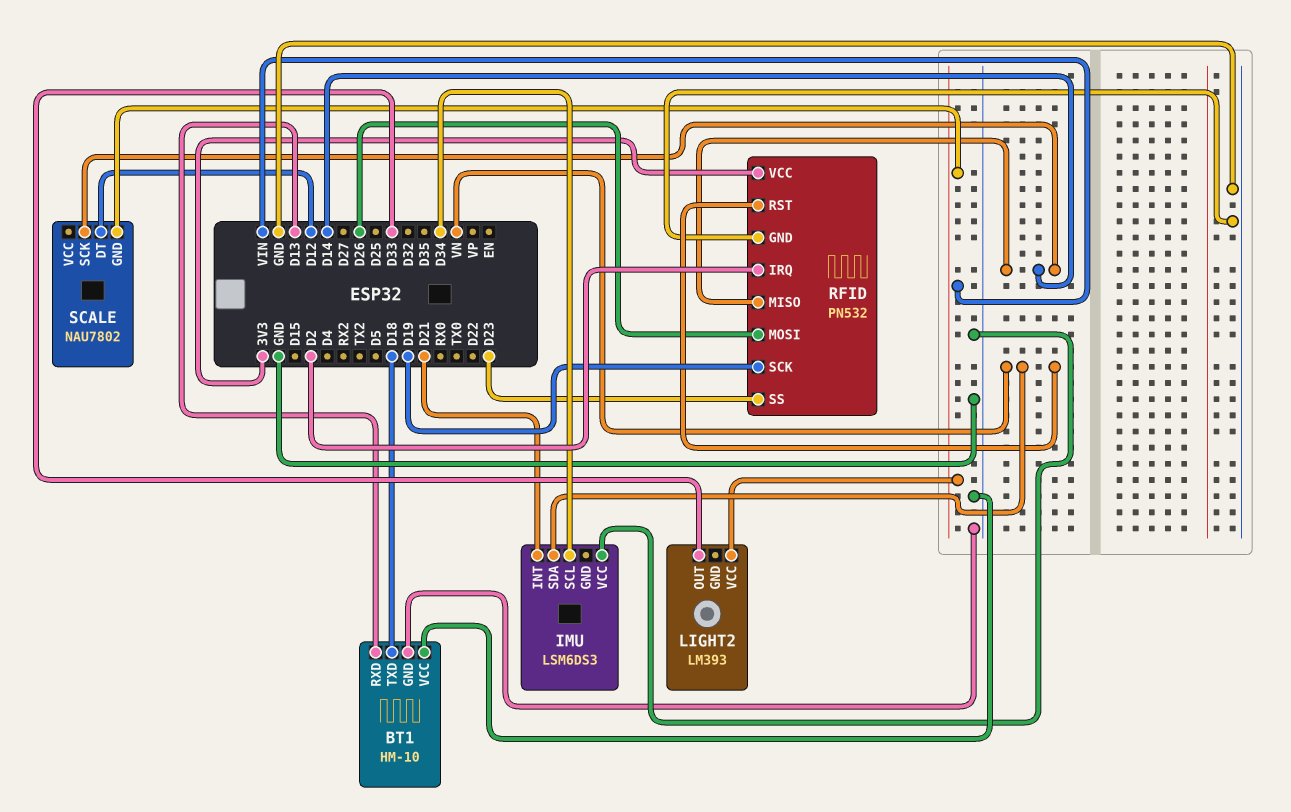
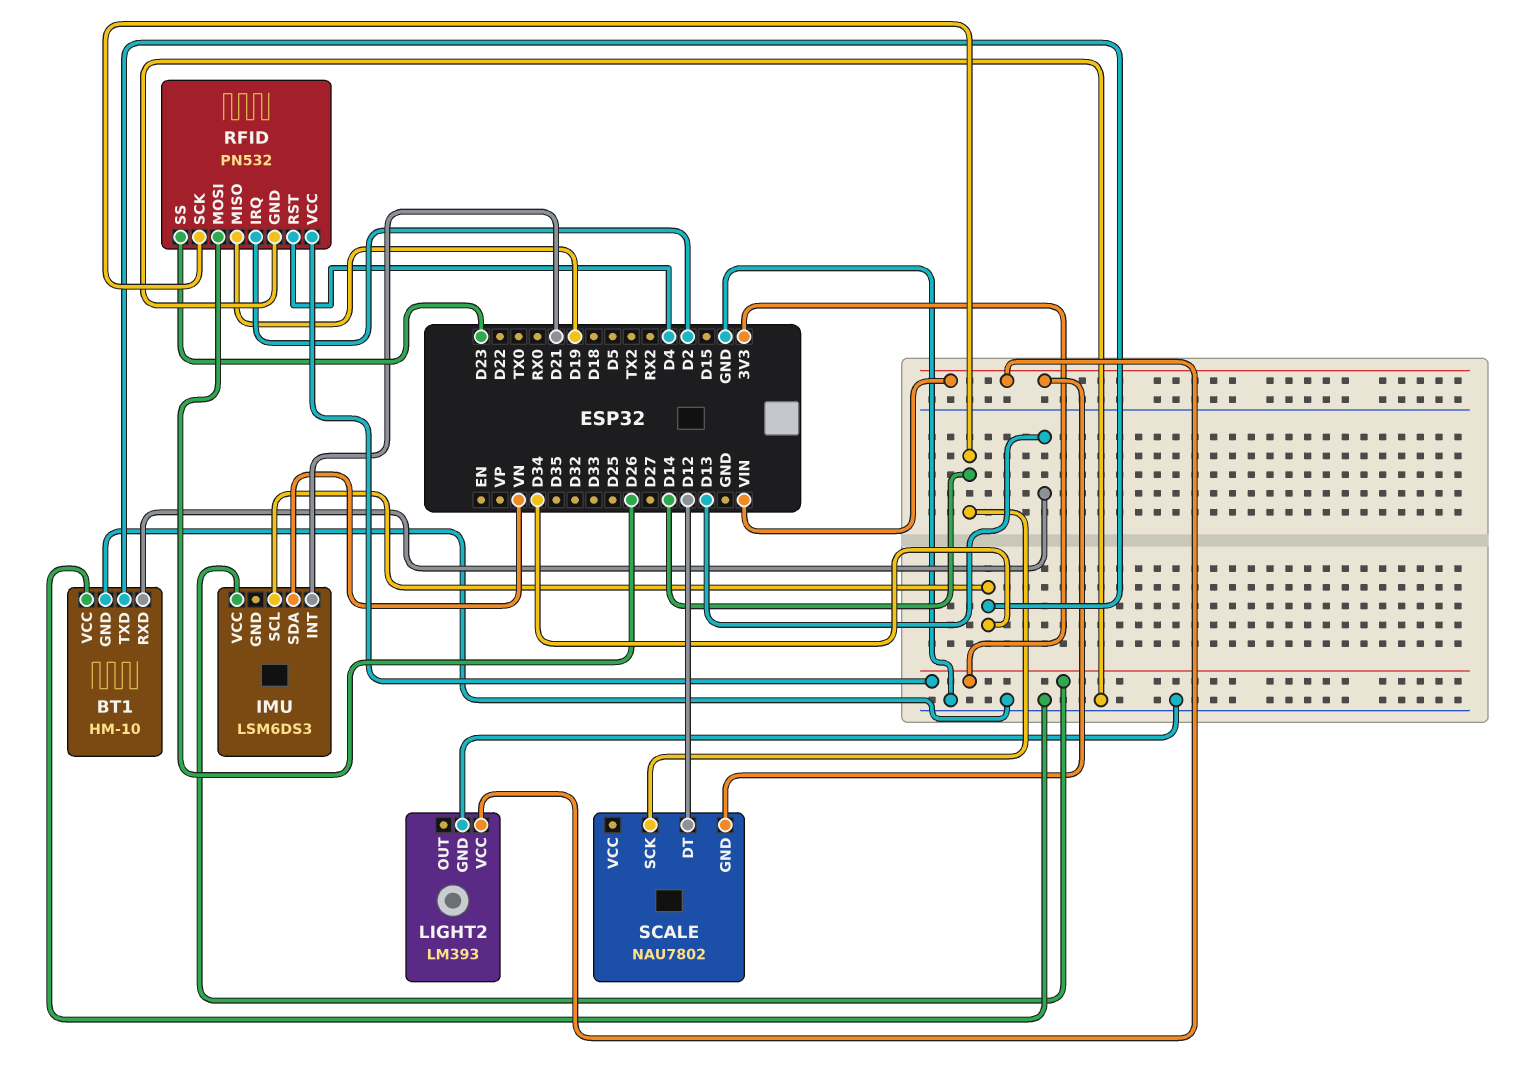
BT1 pin TXD: D18 -> D34
IMU pin VCC: GND -> 3V3
LIGHT2 pin GND: none -> GND
LIGHT2 pin OUT: D33 -> none
RFID pin MISO: D14 -> D19
RFID pin RST: VN -> D4
RFID pin SCK: D19 -> D14

